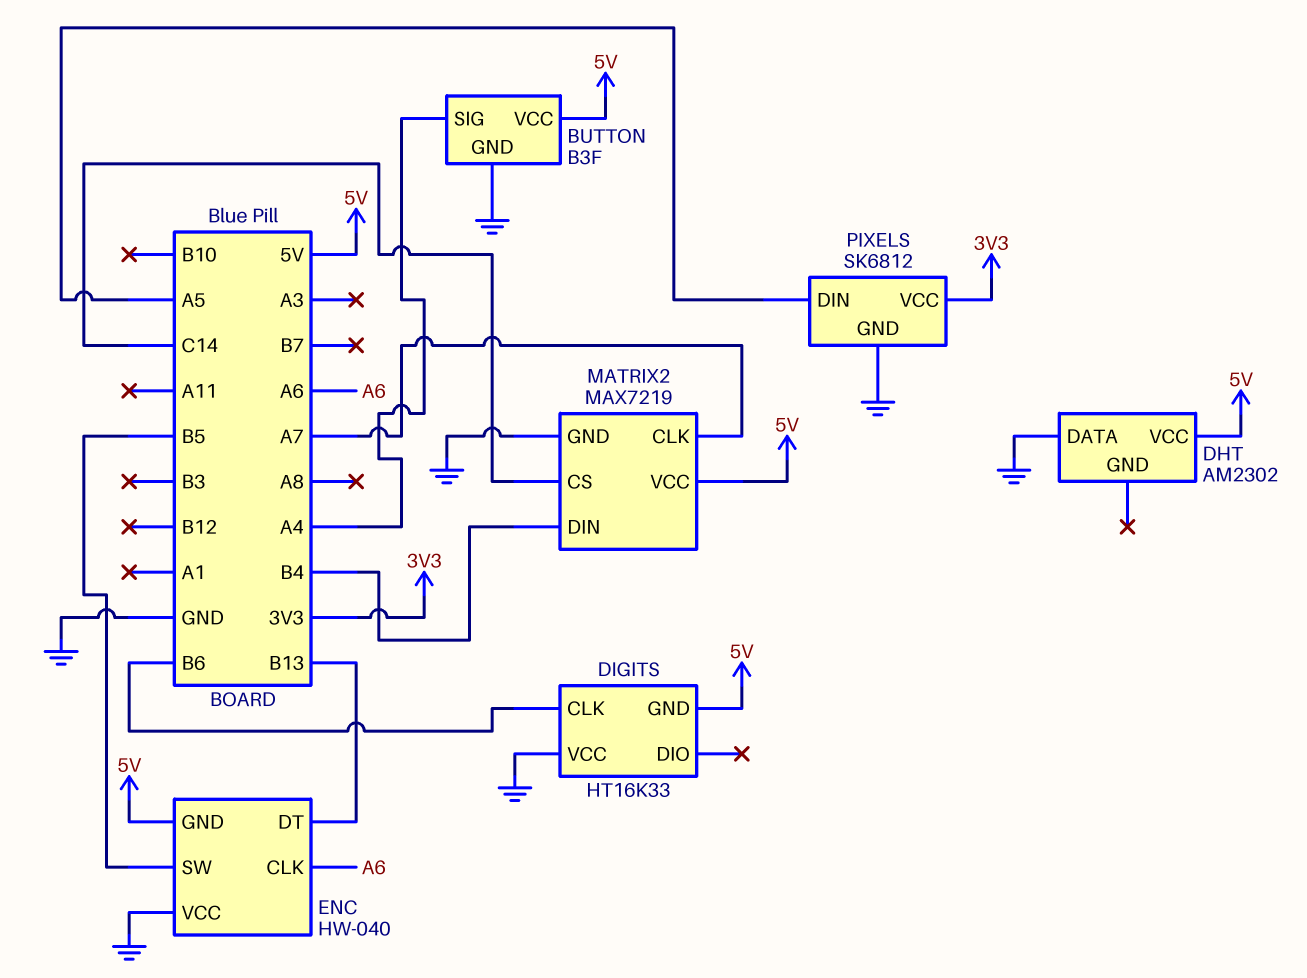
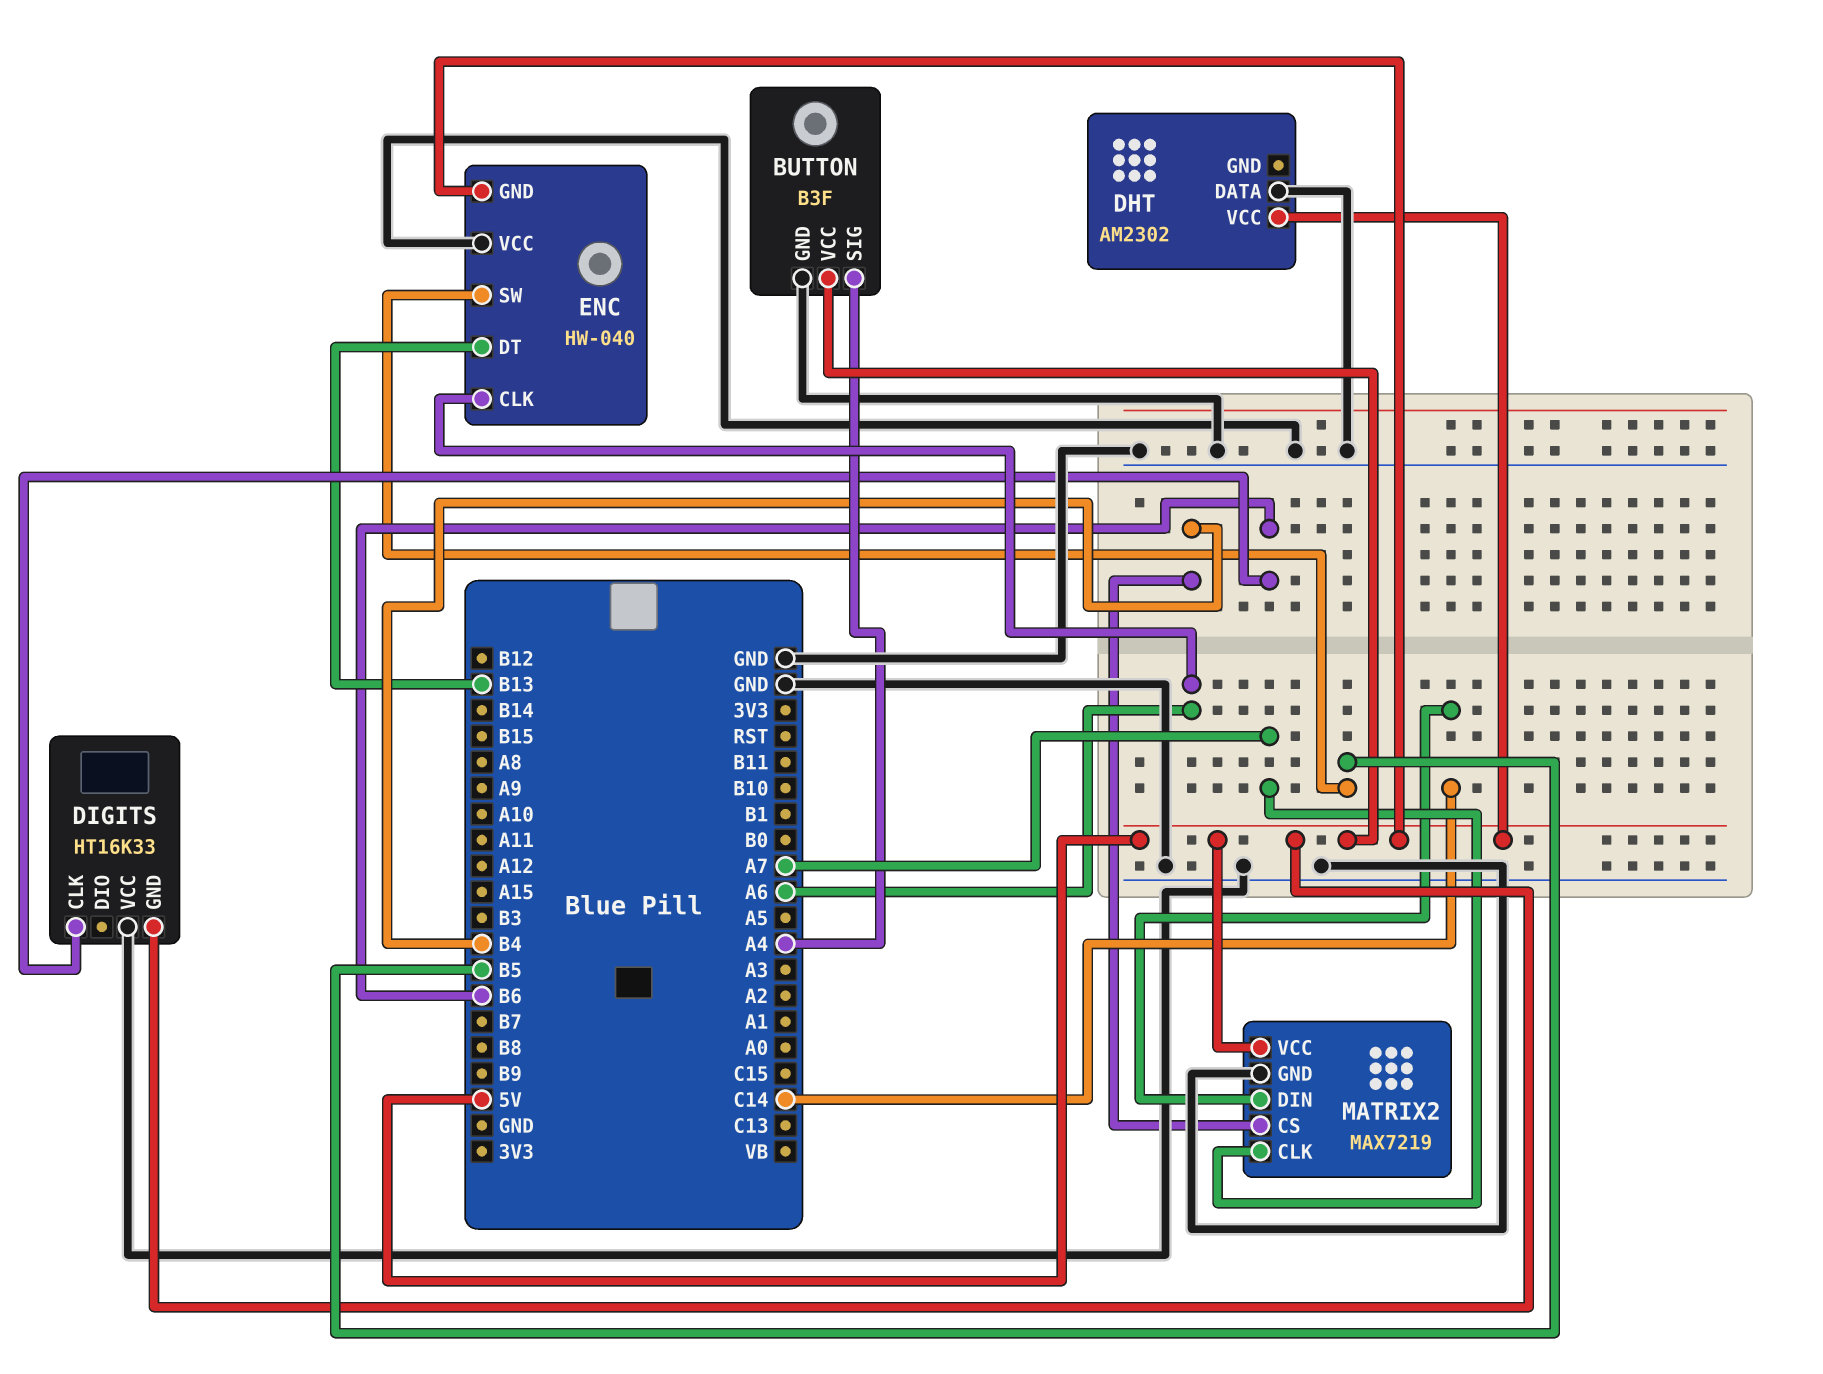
MATRIX2 pin CS: C14 -> B4
MATRIX2 pin DIN: B4 -> C14
PIXELS: SK6812 -> none
PIXELS pin DIN: A5 -> none
PIXELS pin GND: GND -> none
PIXELS pin VCC: 3V3 -> none

